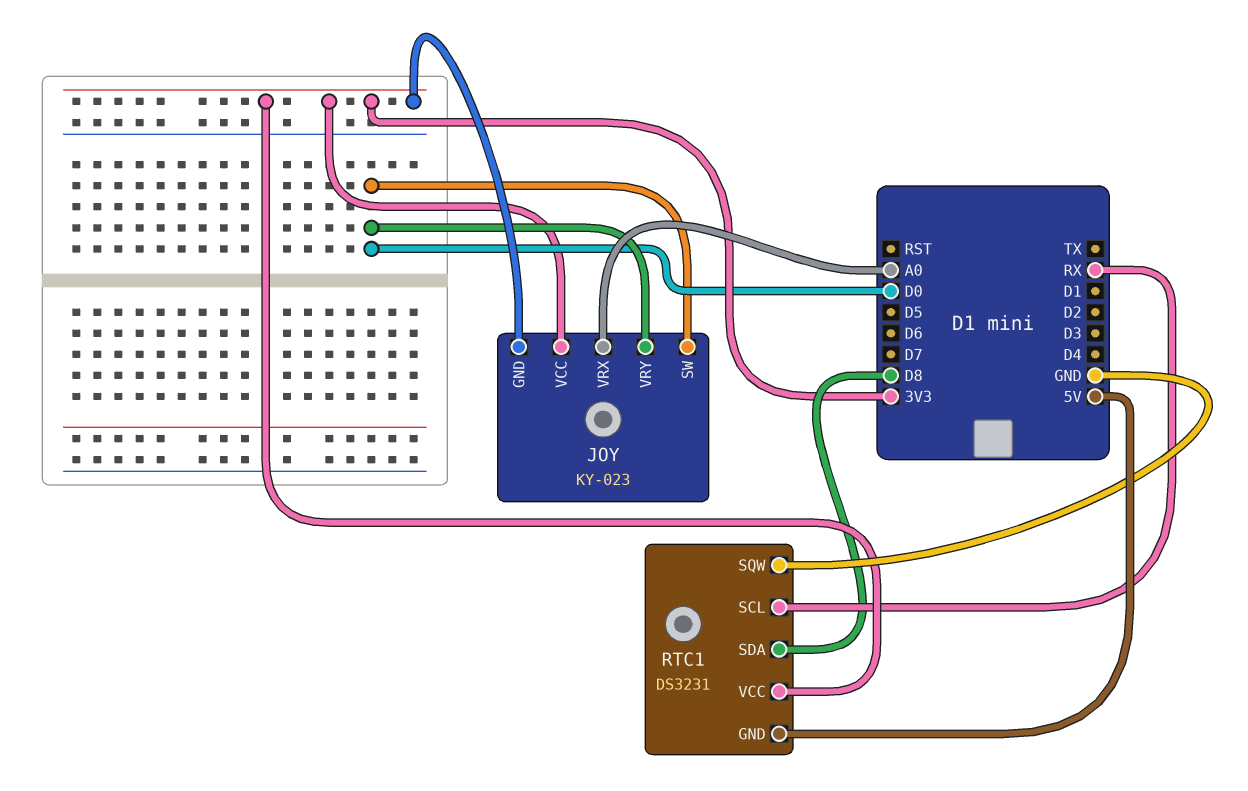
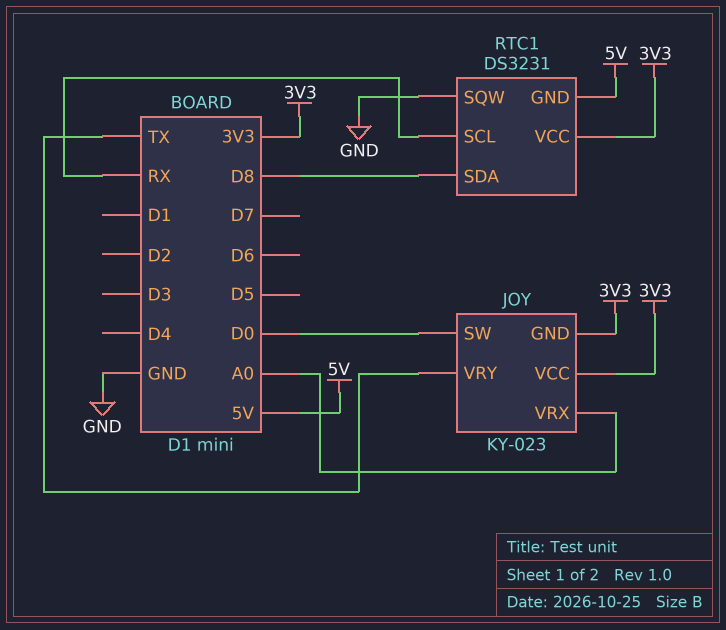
JOY pin VRY: D0 -> TX

